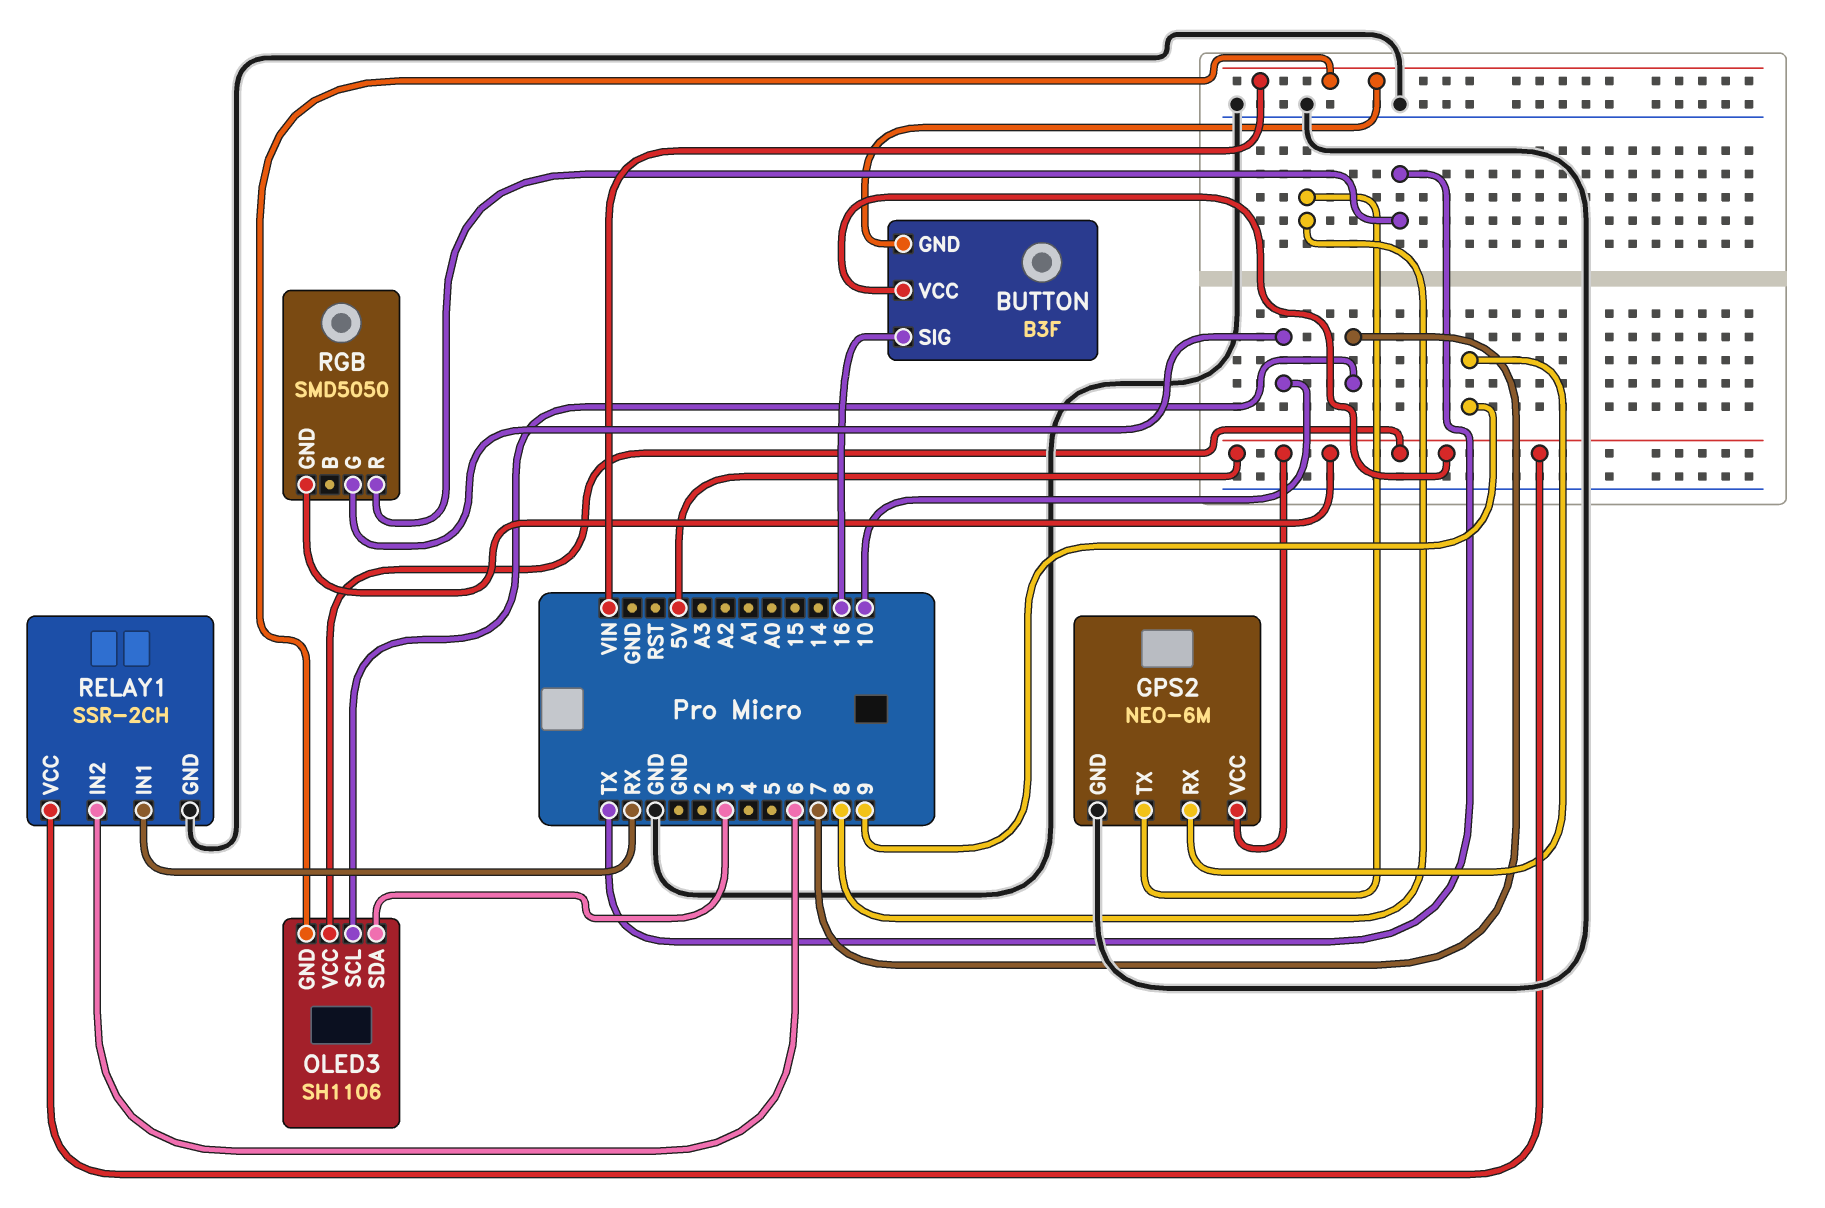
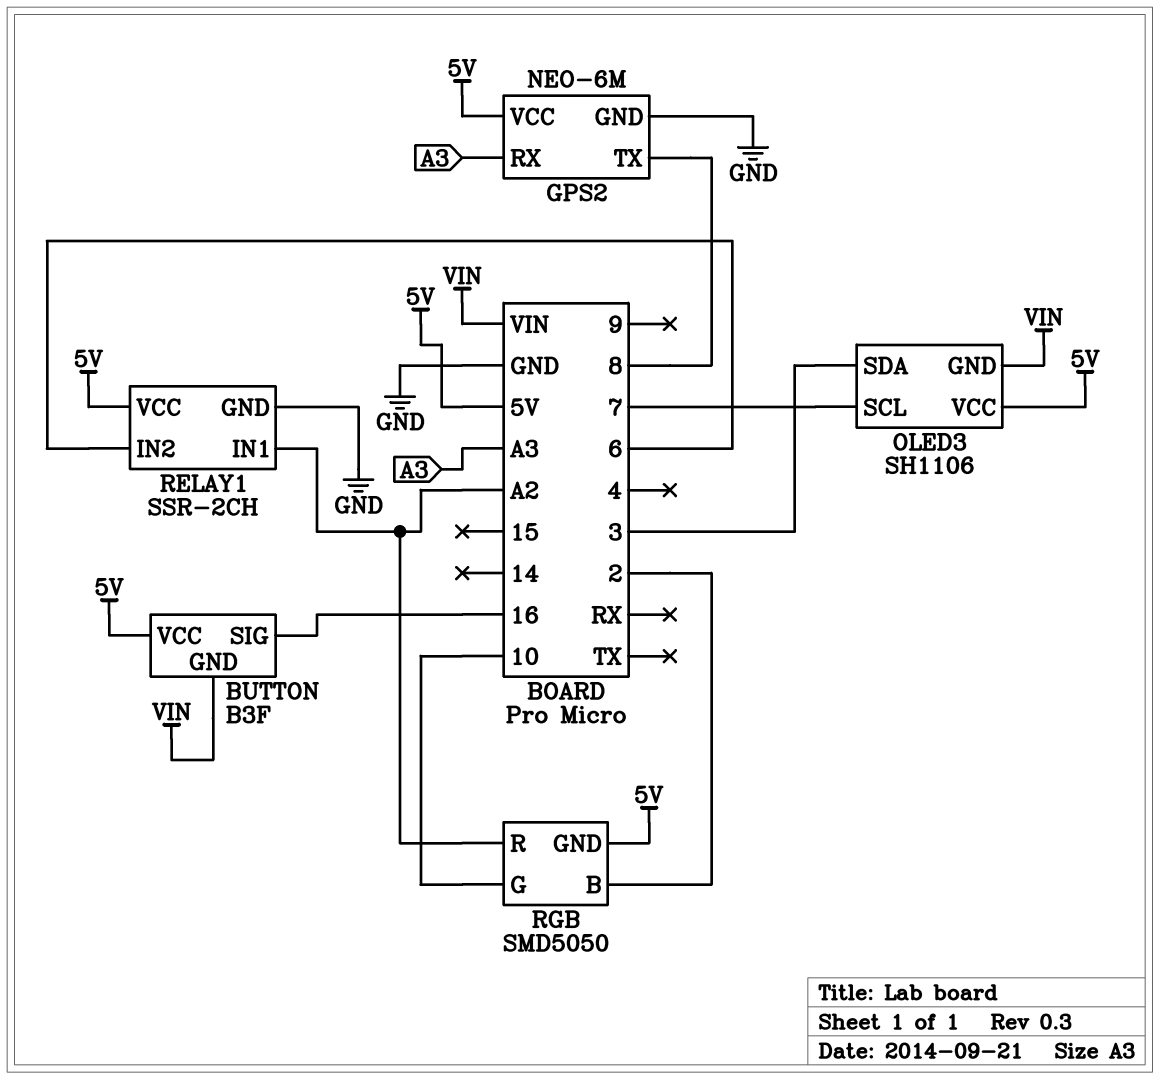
GPS2 pin RX: 9 -> A3
RELAY1 pin IN1: RX -> A2
RGB pin B: none -> 2
RGB pin R: TX -> A2

